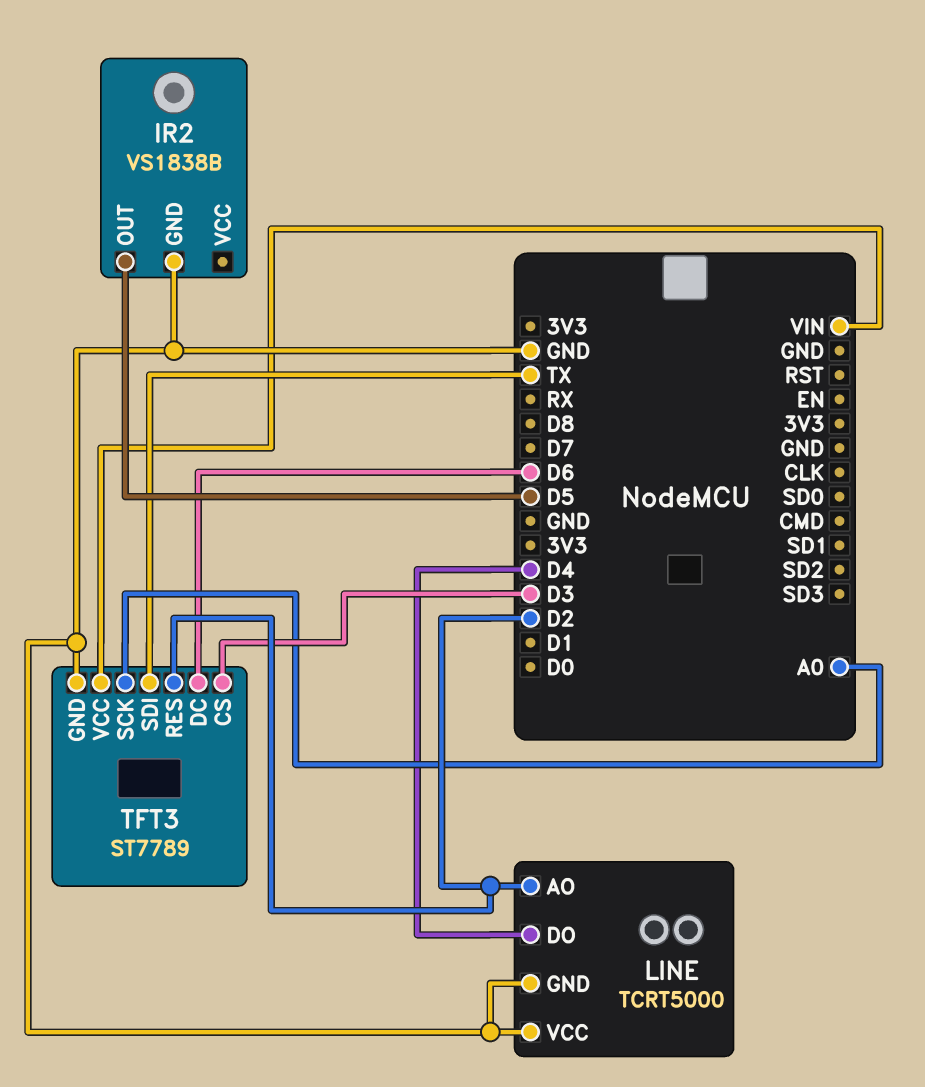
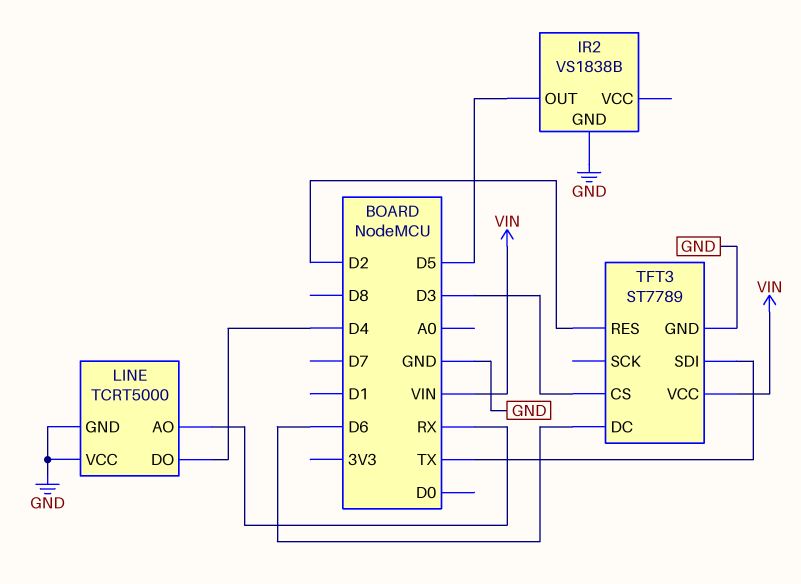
LINE pin AO: D2 -> RX
TFT3 pin SCK: A0 -> none

